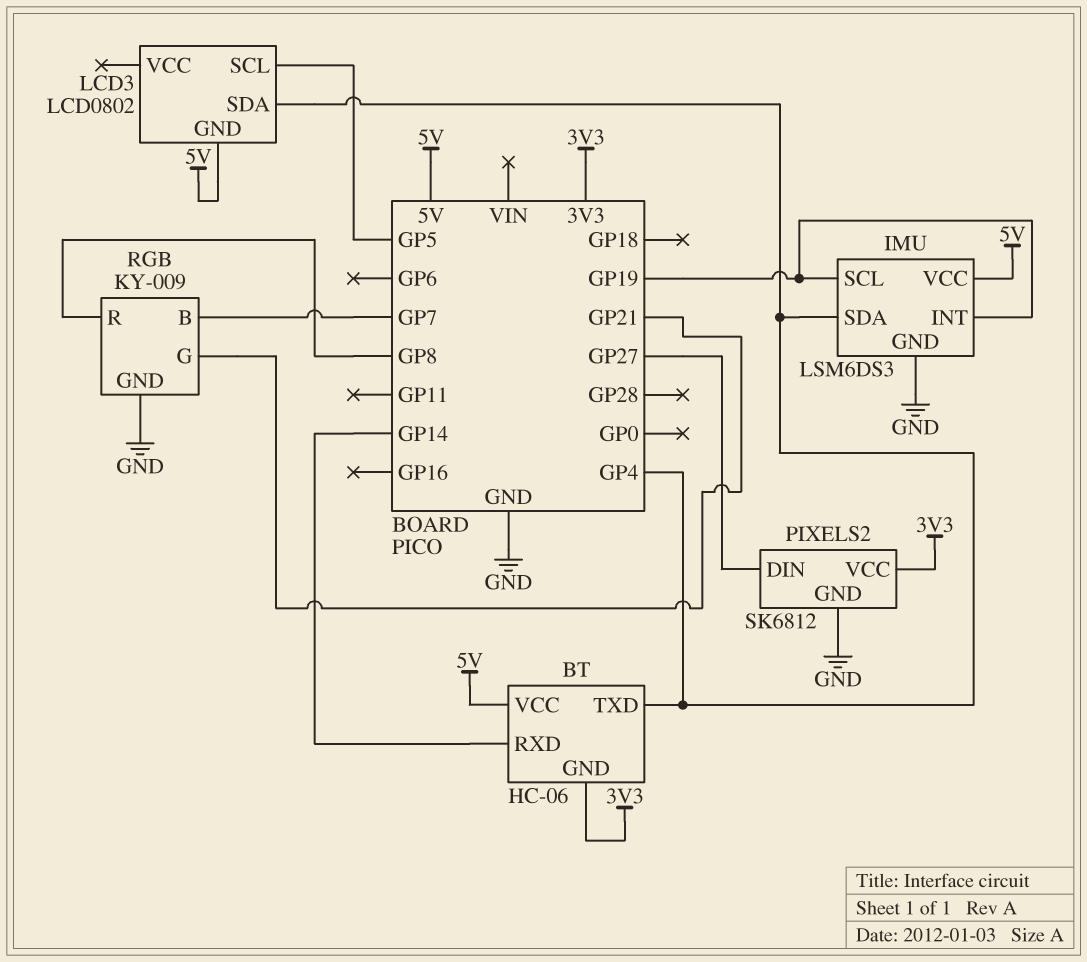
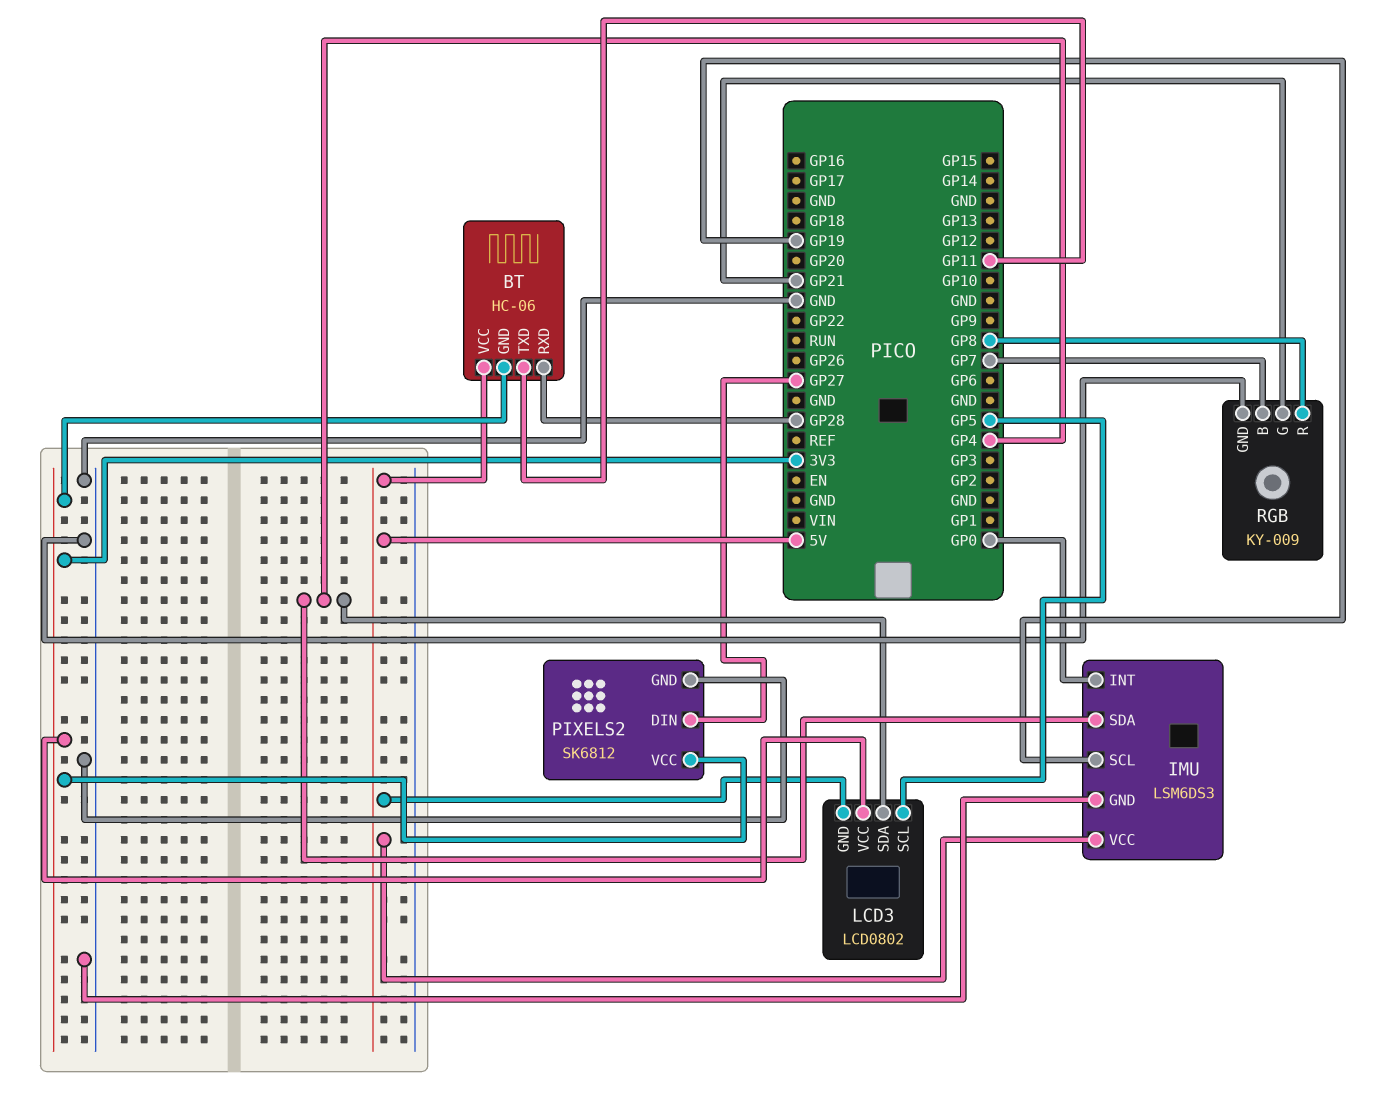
BT pin RXD: GP14 -> GP28
BT pin TXD: GP4 -> GP11
IMU pin INT: GP19 -> GP0
LCD3 pin VCC: none -> 3V3

